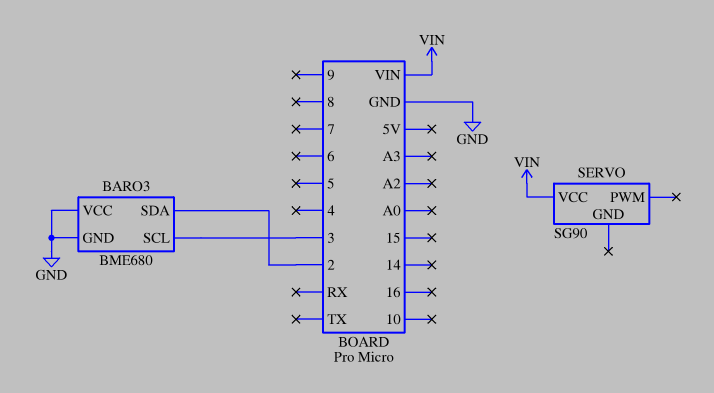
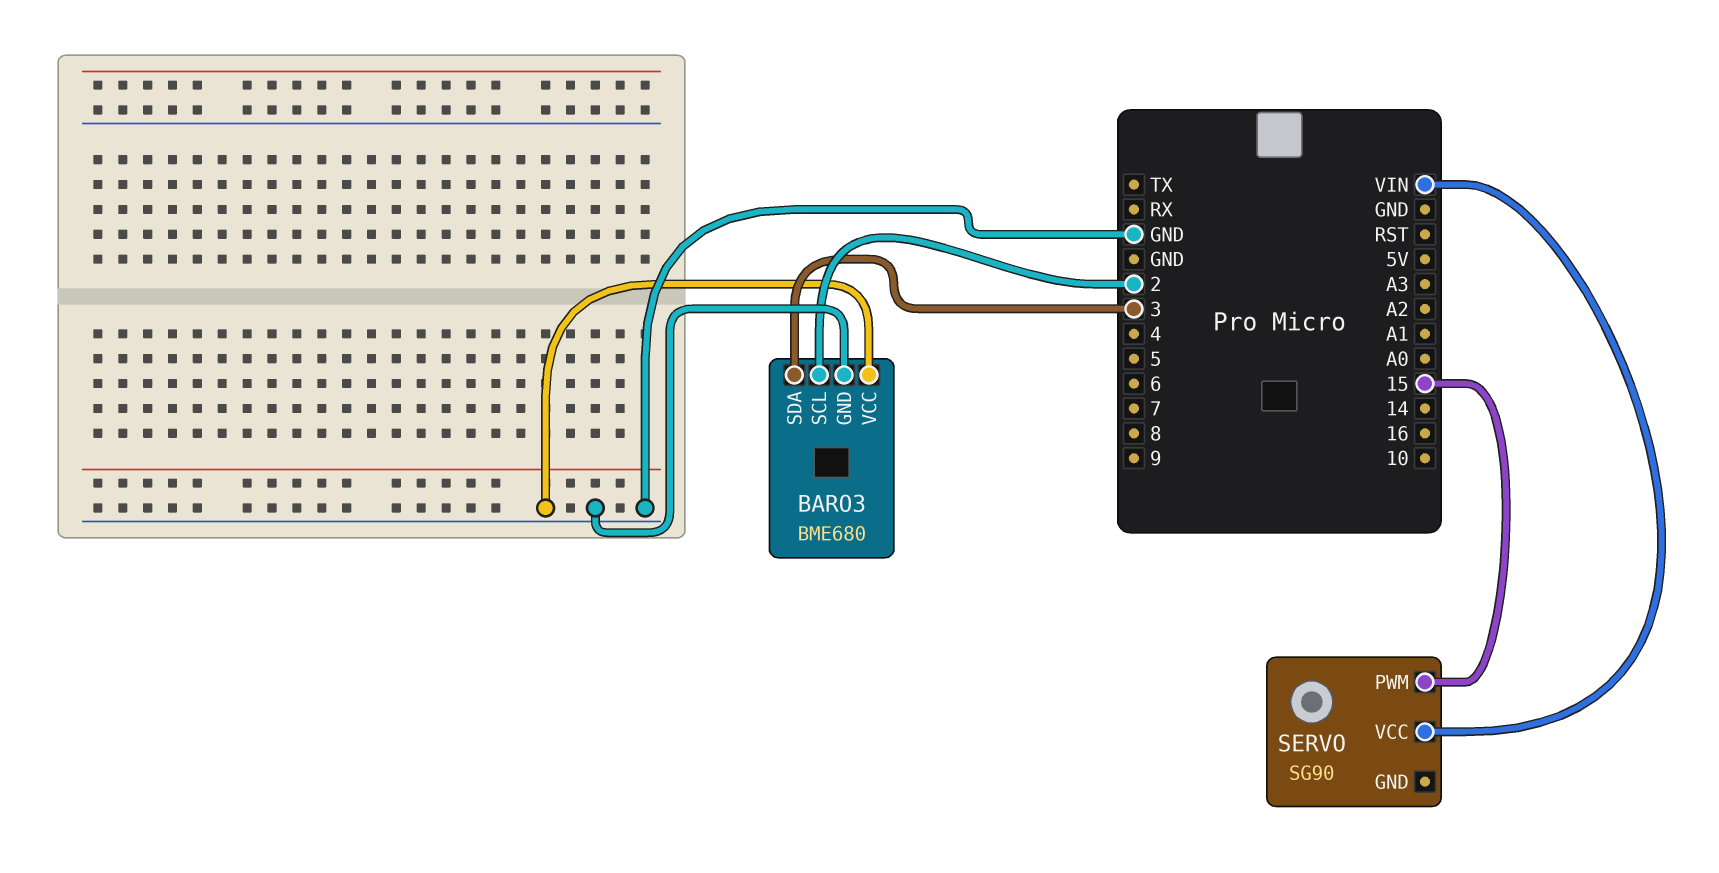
BARO3 pin SCL: 3 -> 2
BARO3 pin SDA: 2 -> 3
SERVO pin PWM: none -> 15

